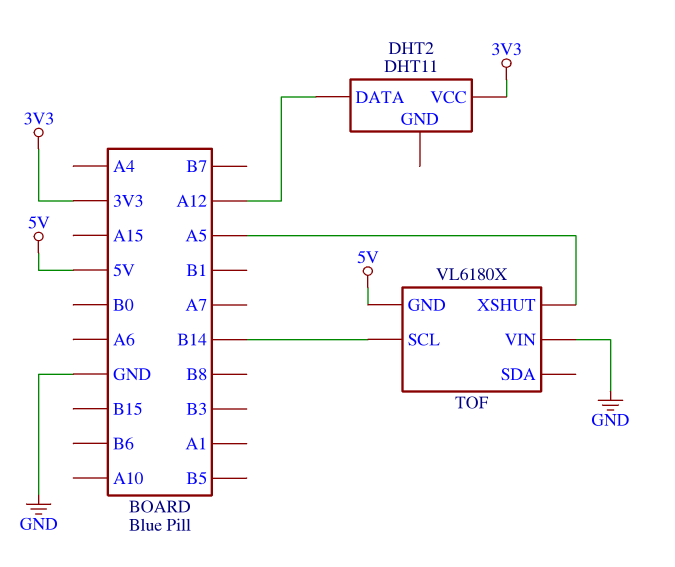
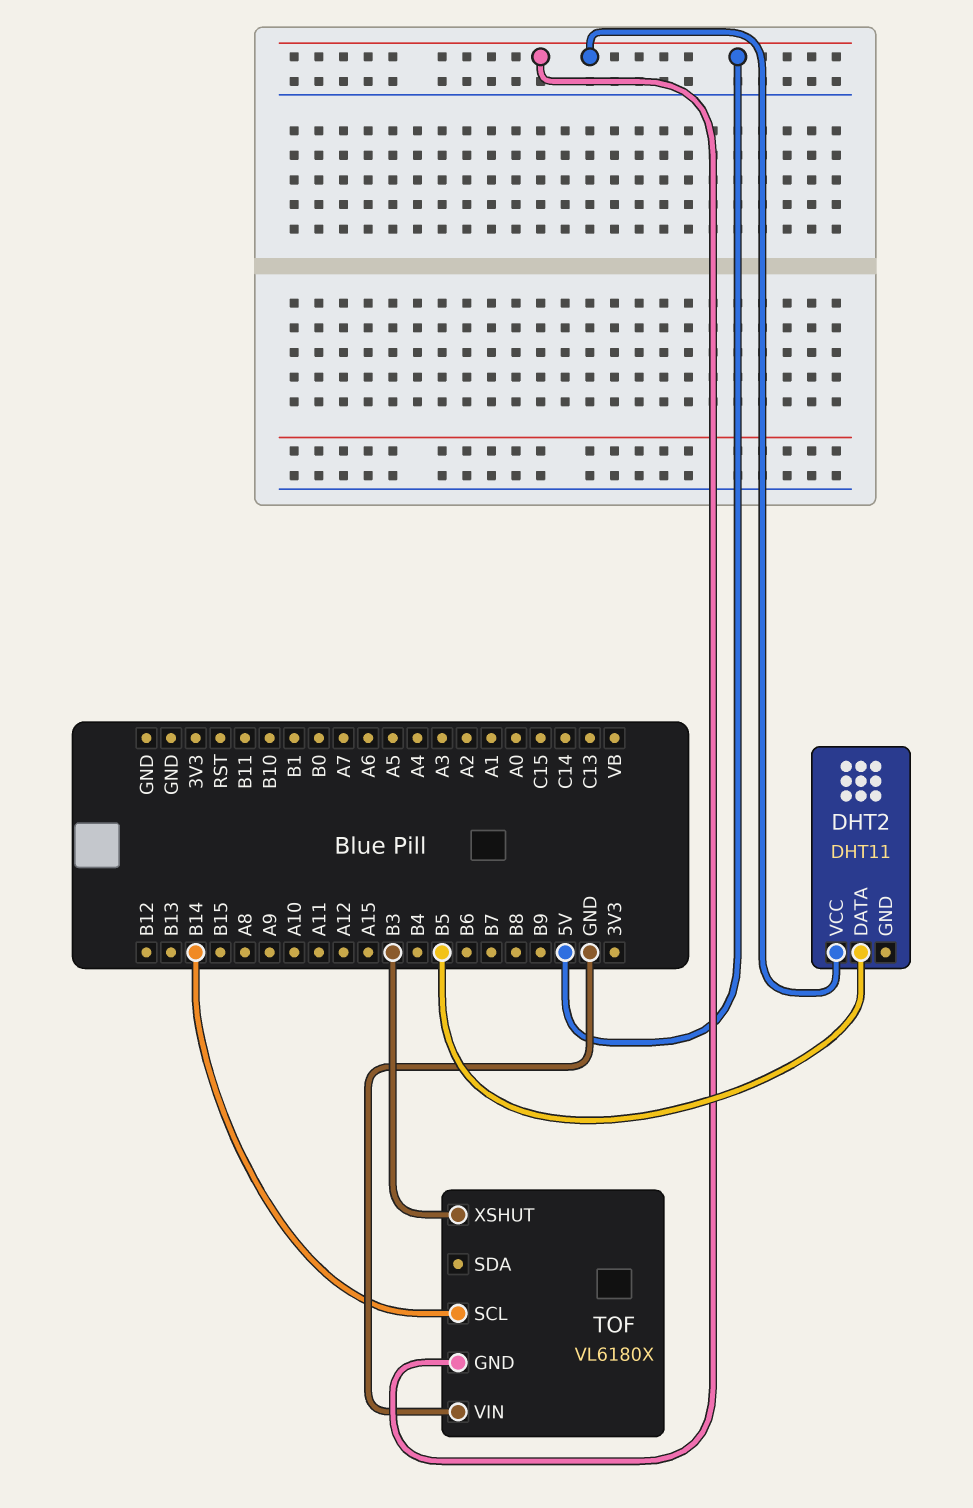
DHT2 pin DATA: A12 -> B5
DHT2 pin VCC: 3V3 -> 5V
TOF pin XSHUT: A5 -> B3

